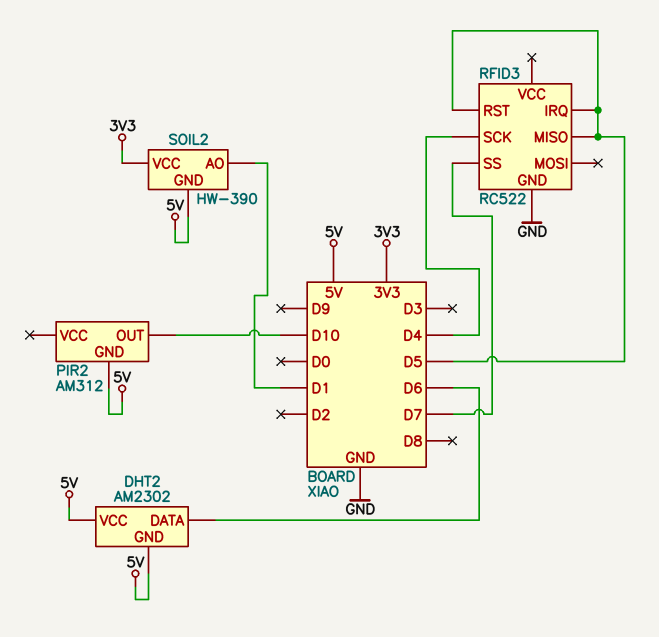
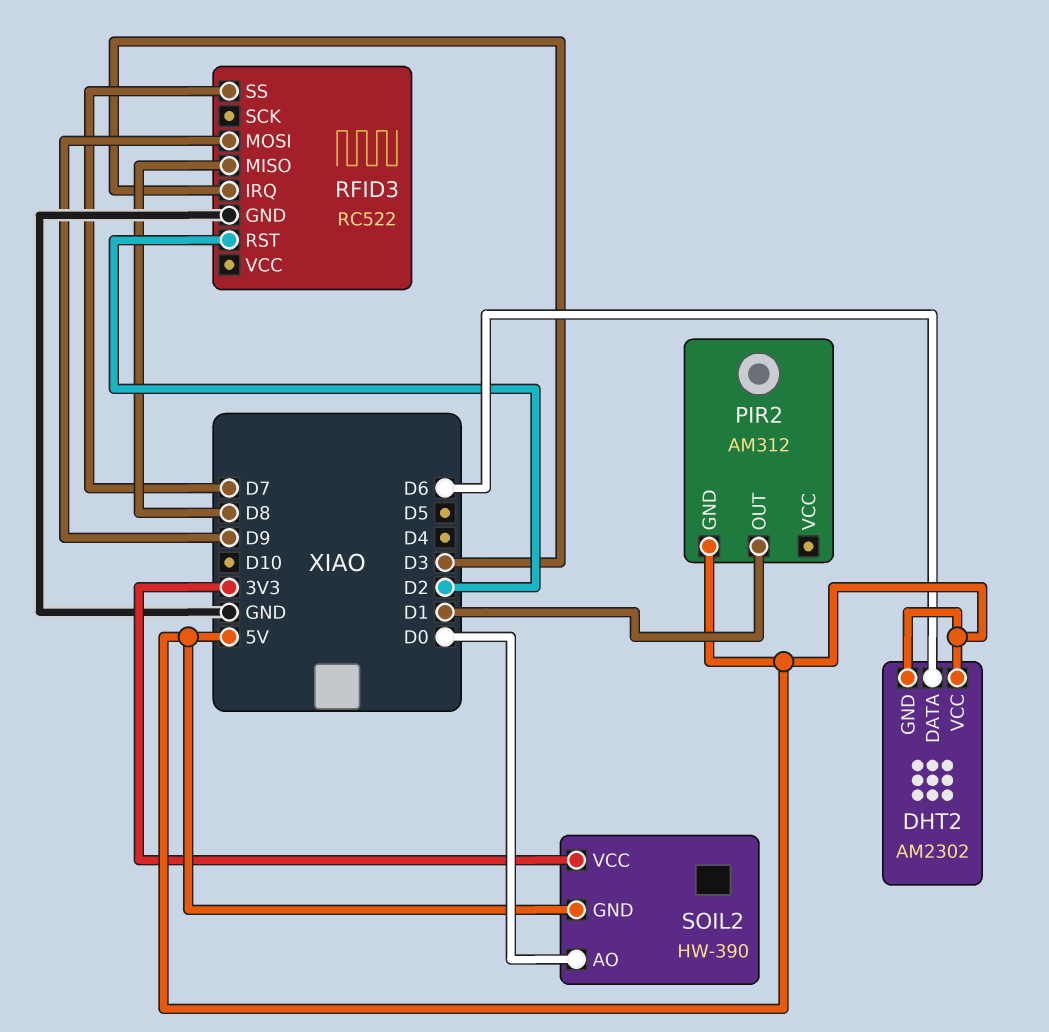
PIR2 pin OUT: D10 -> D1
RFID3 pin IRQ: D5 -> D3
RFID3 pin MISO: D5 -> D8
RFID3 pin MOSI: none -> D9
RFID3 pin RST: D5 -> D2
RFID3 pin SCK: D4 -> none
SOIL2 pin AO: D1 -> D0

